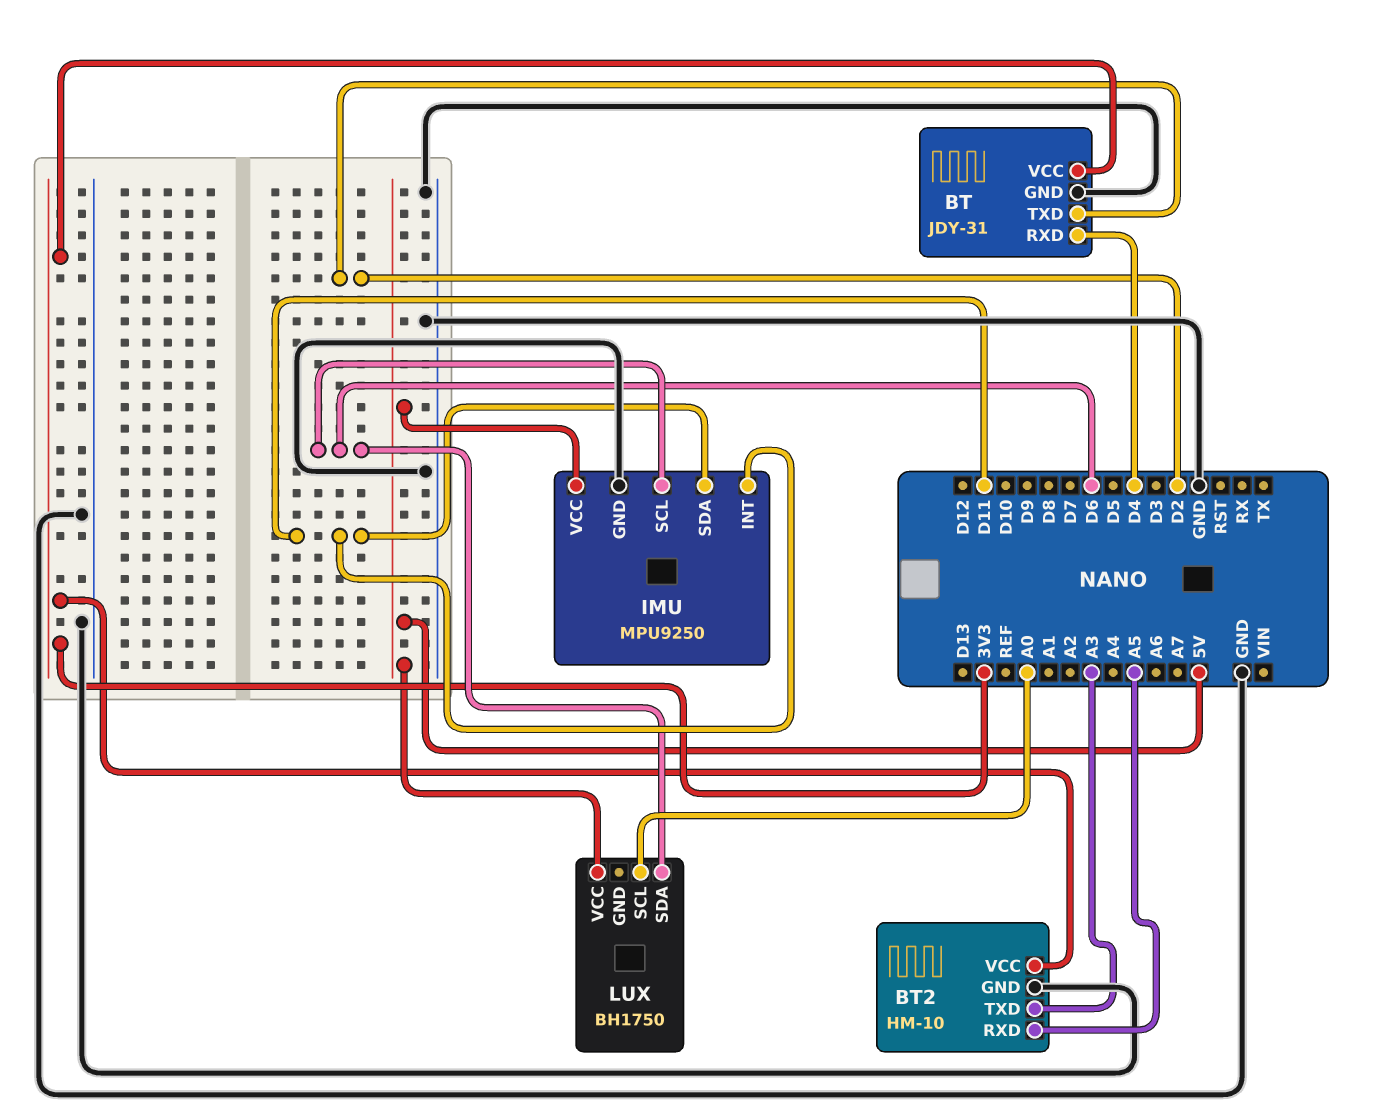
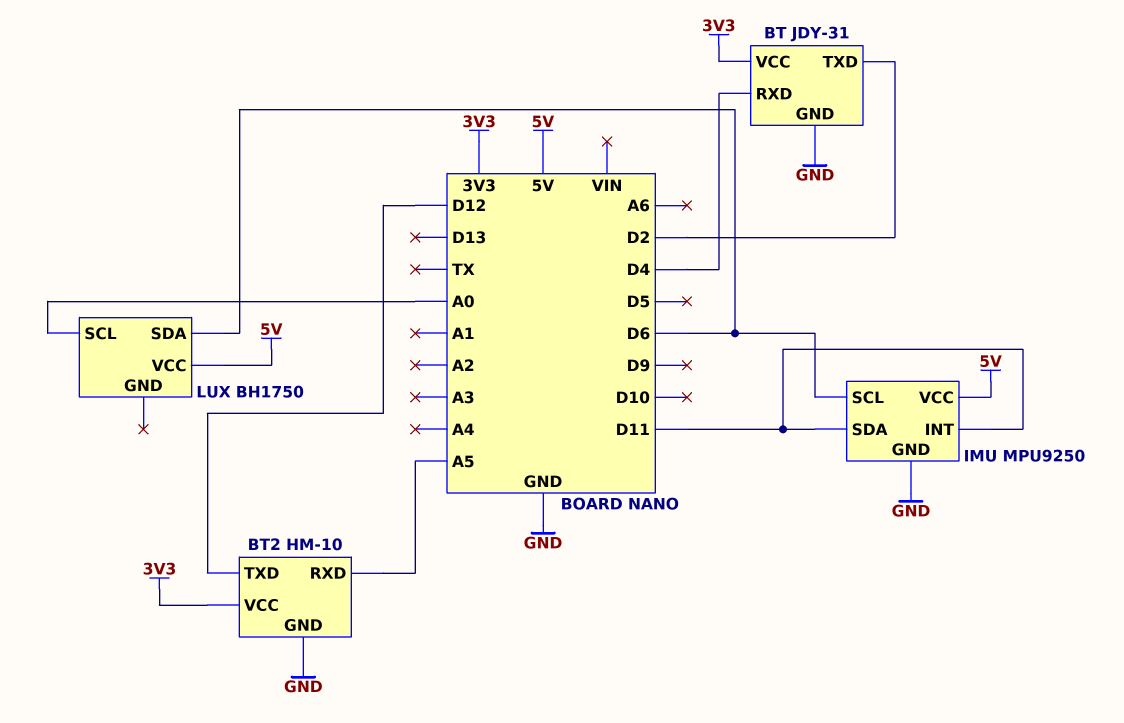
BT2 pin TXD: A3 -> D12

